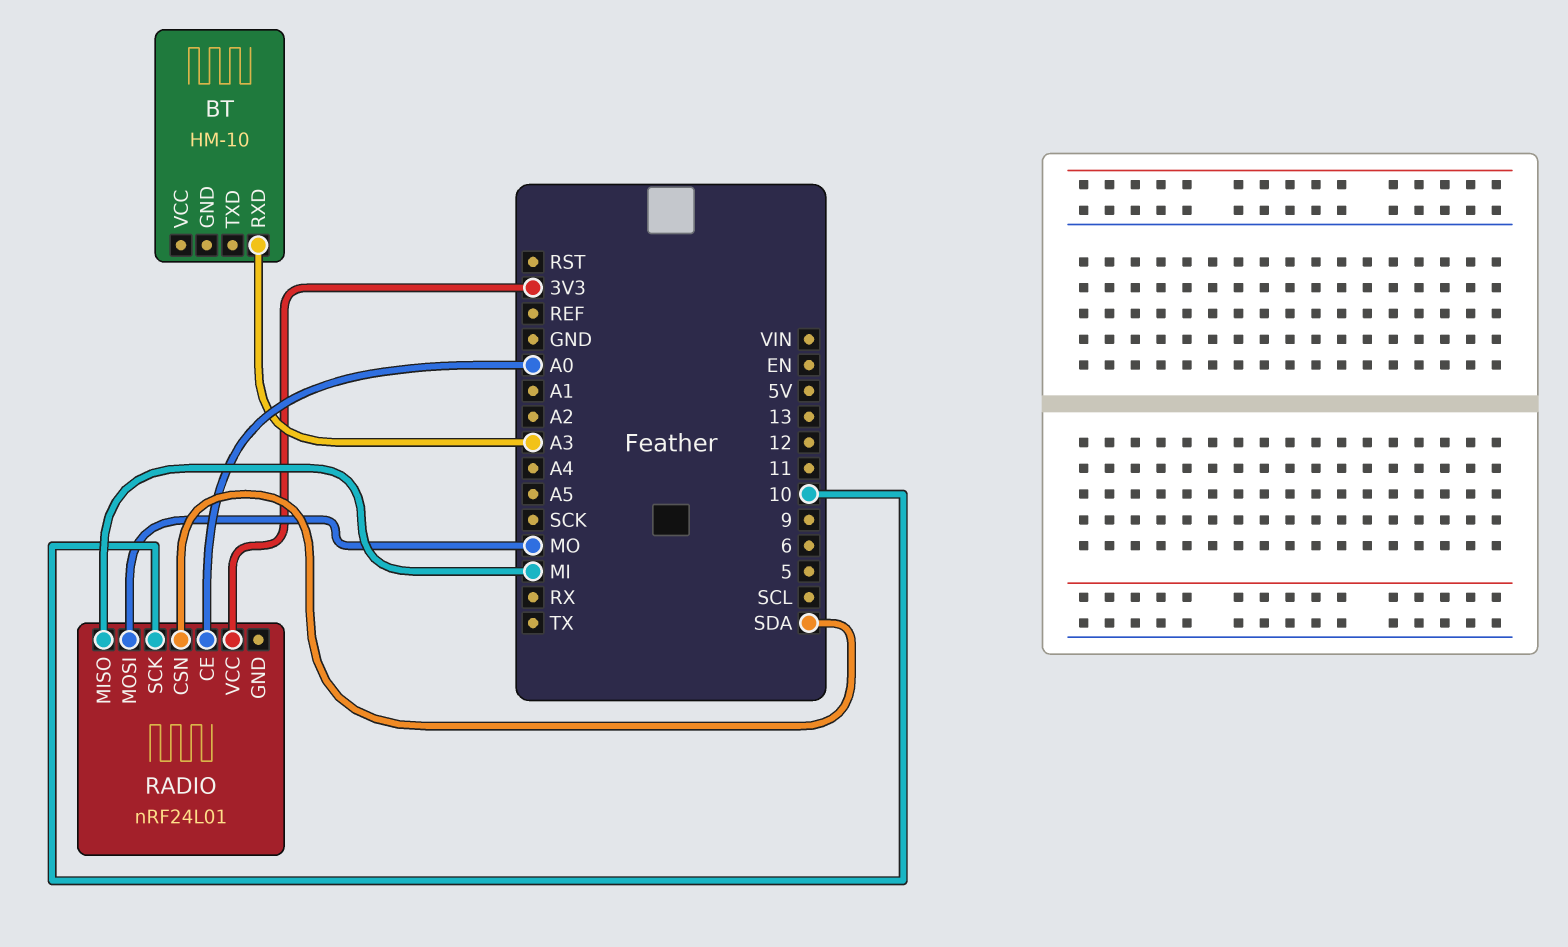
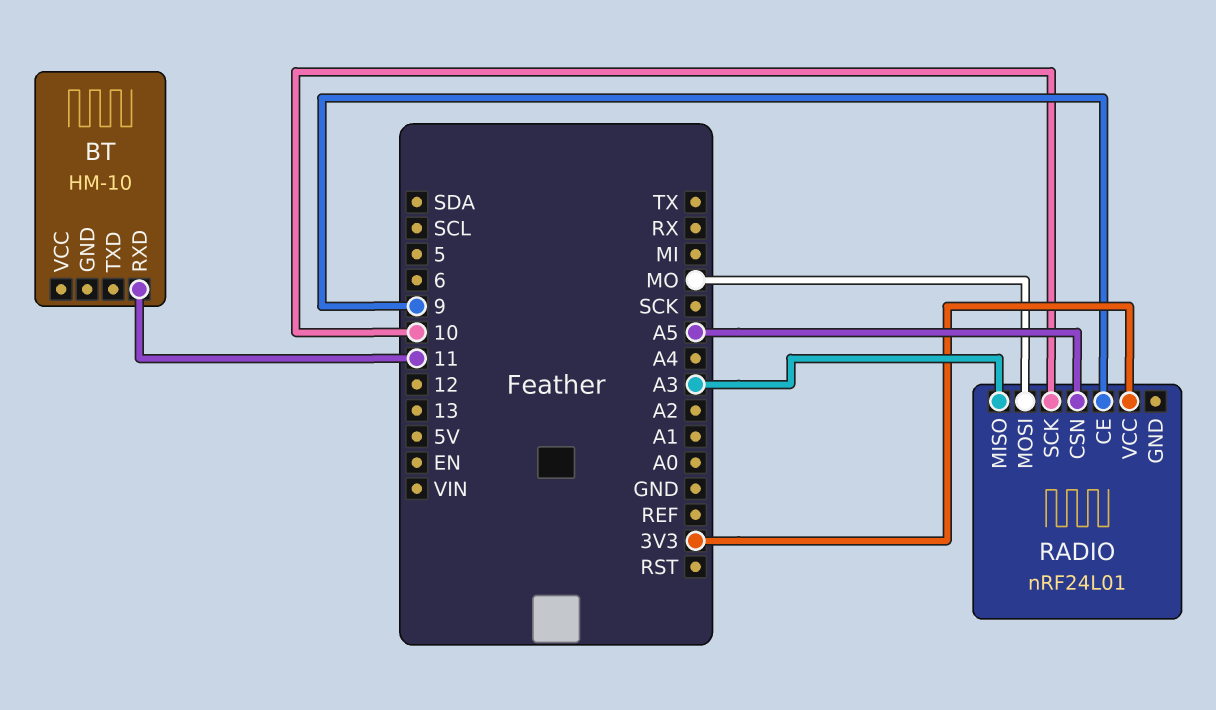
BT pin RXD: A3 -> 11
RADIO pin CE: A0 -> 9
RADIO pin CSN: SDA -> A5
RADIO pin MISO: MI -> A3

